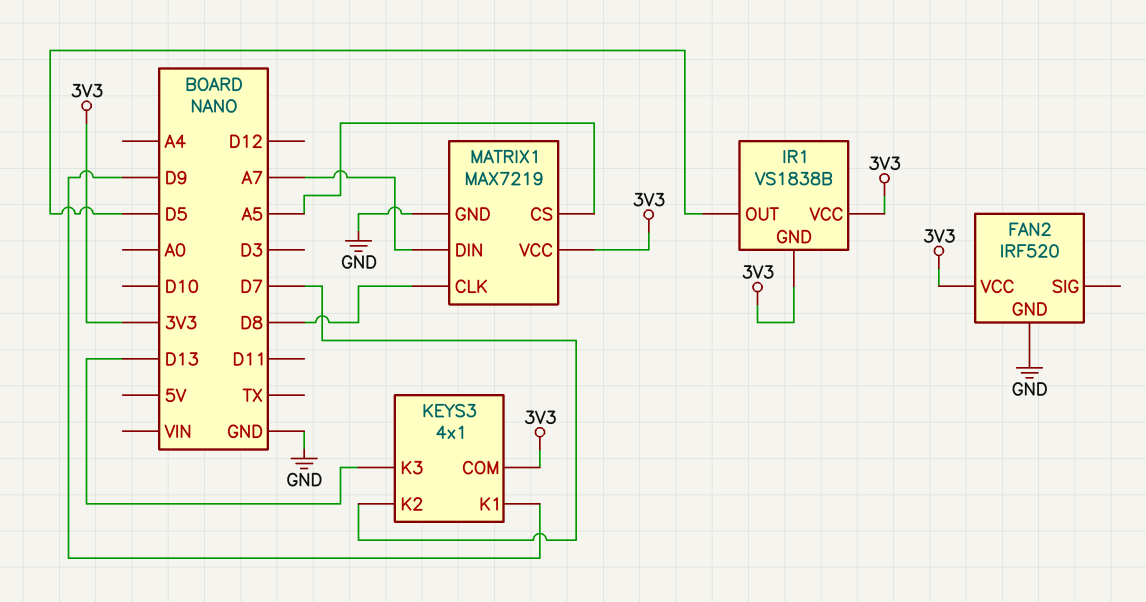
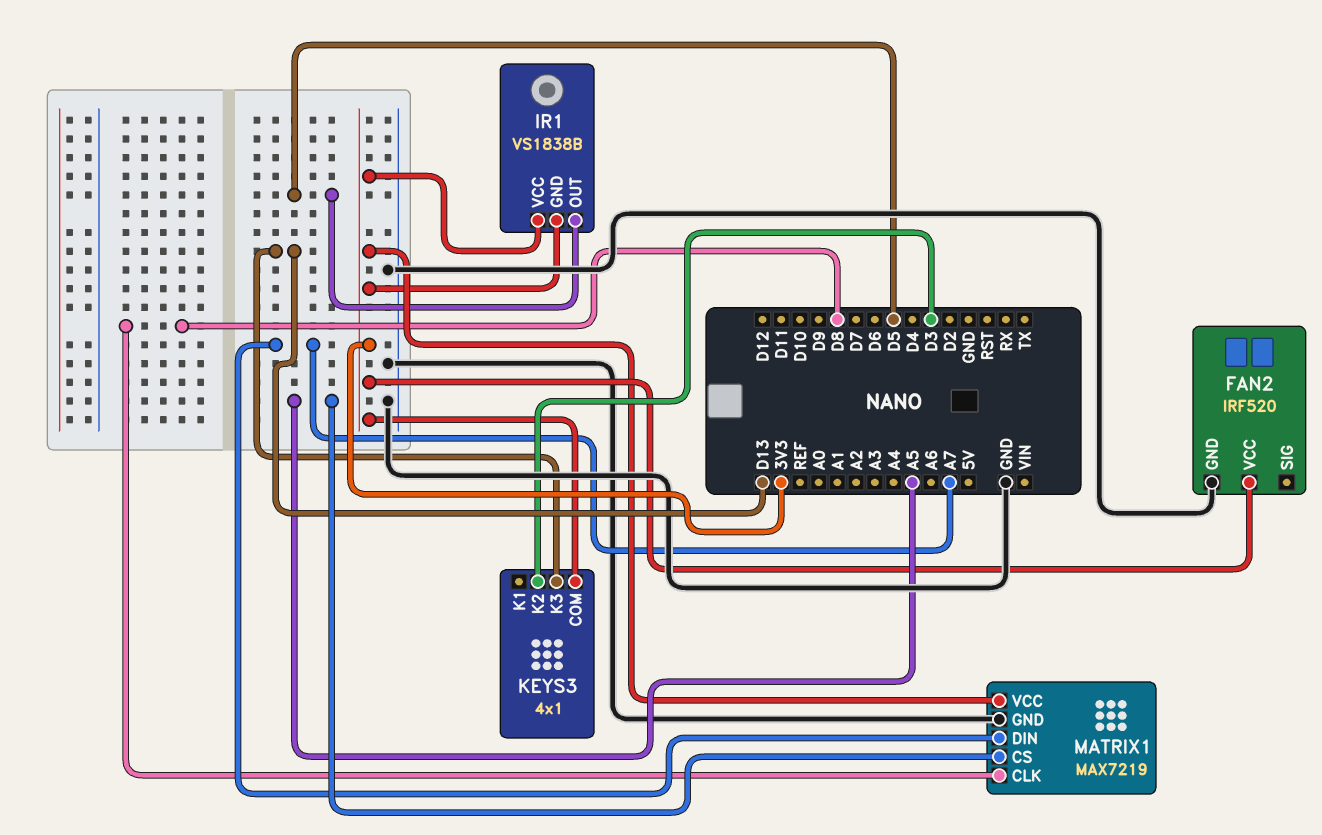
KEYS3 pin K1: D9 -> none
KEYS3 pin K2: D7 -> D3

